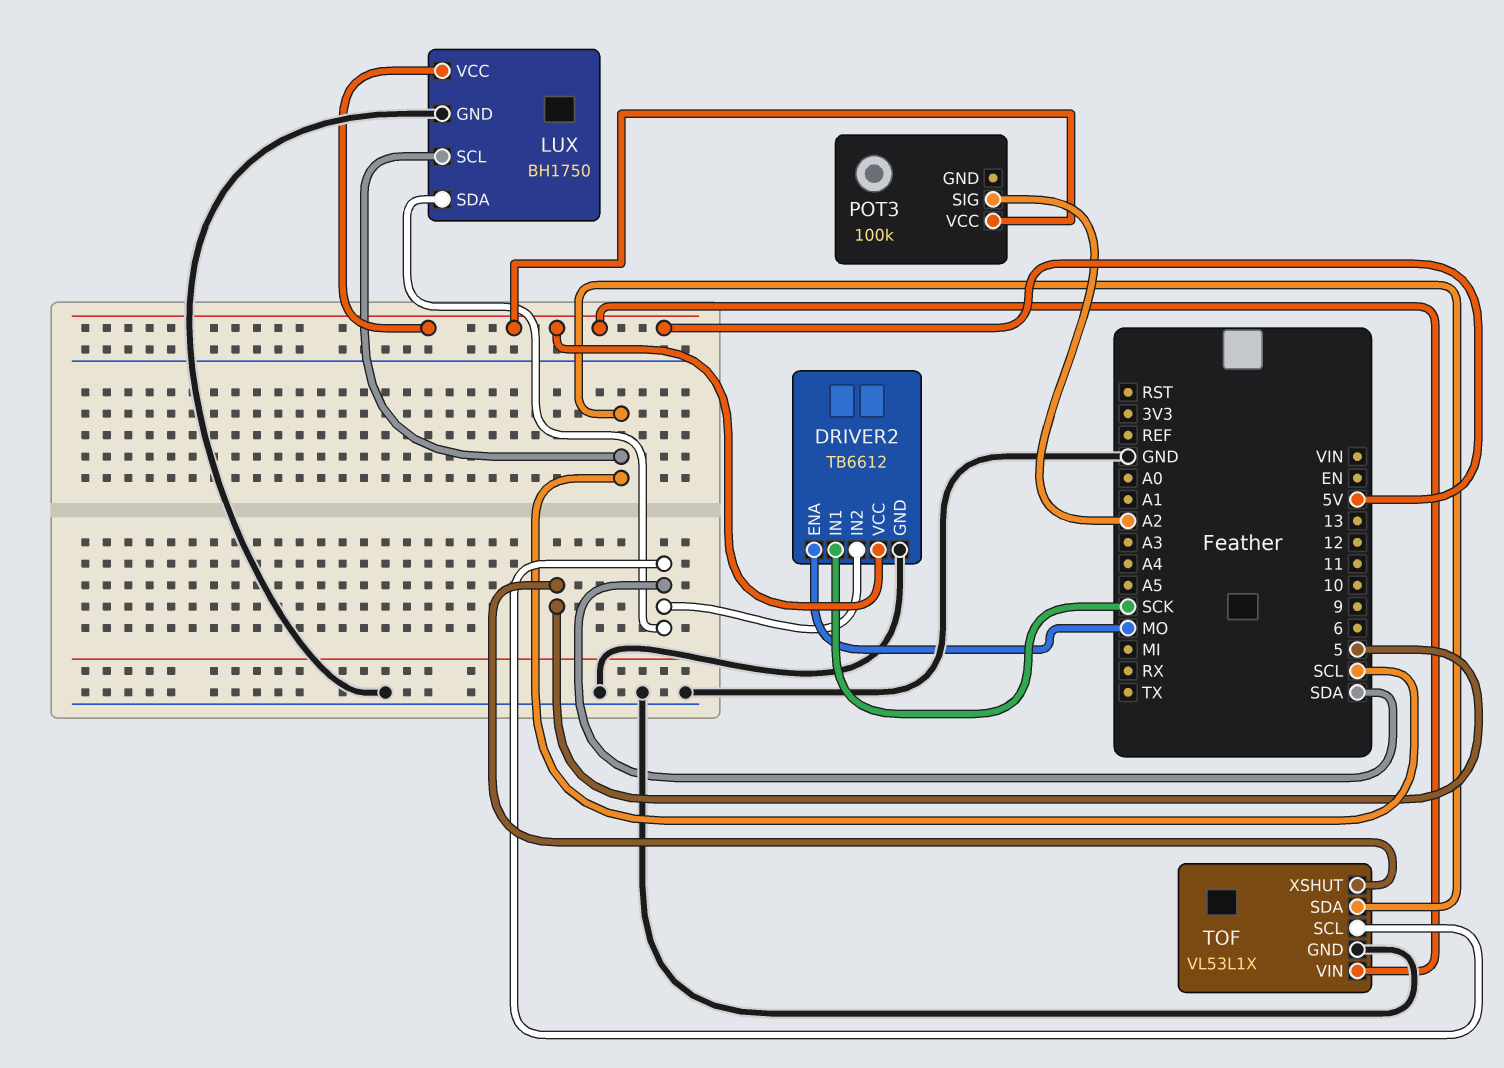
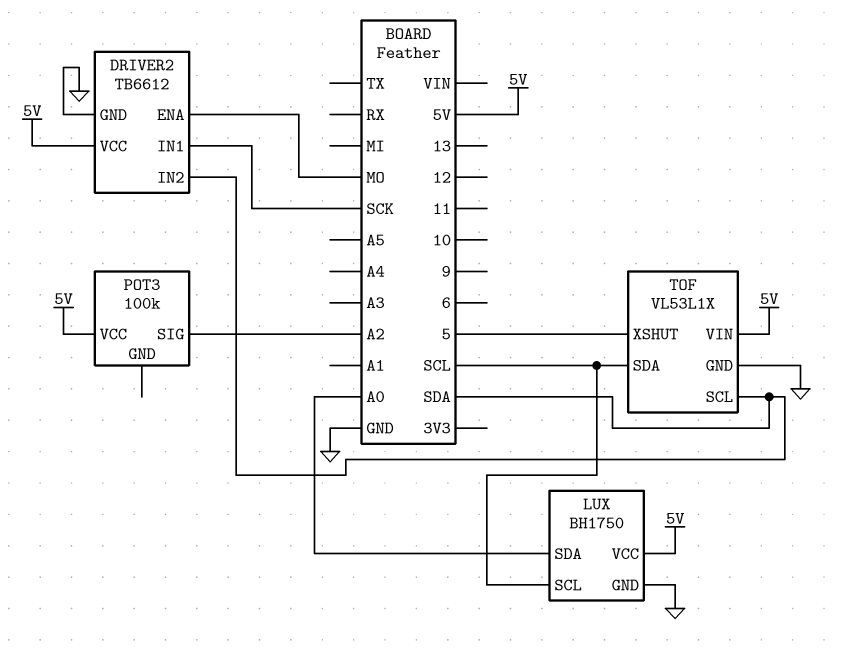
LUX pin SDA: SDA -> A0

